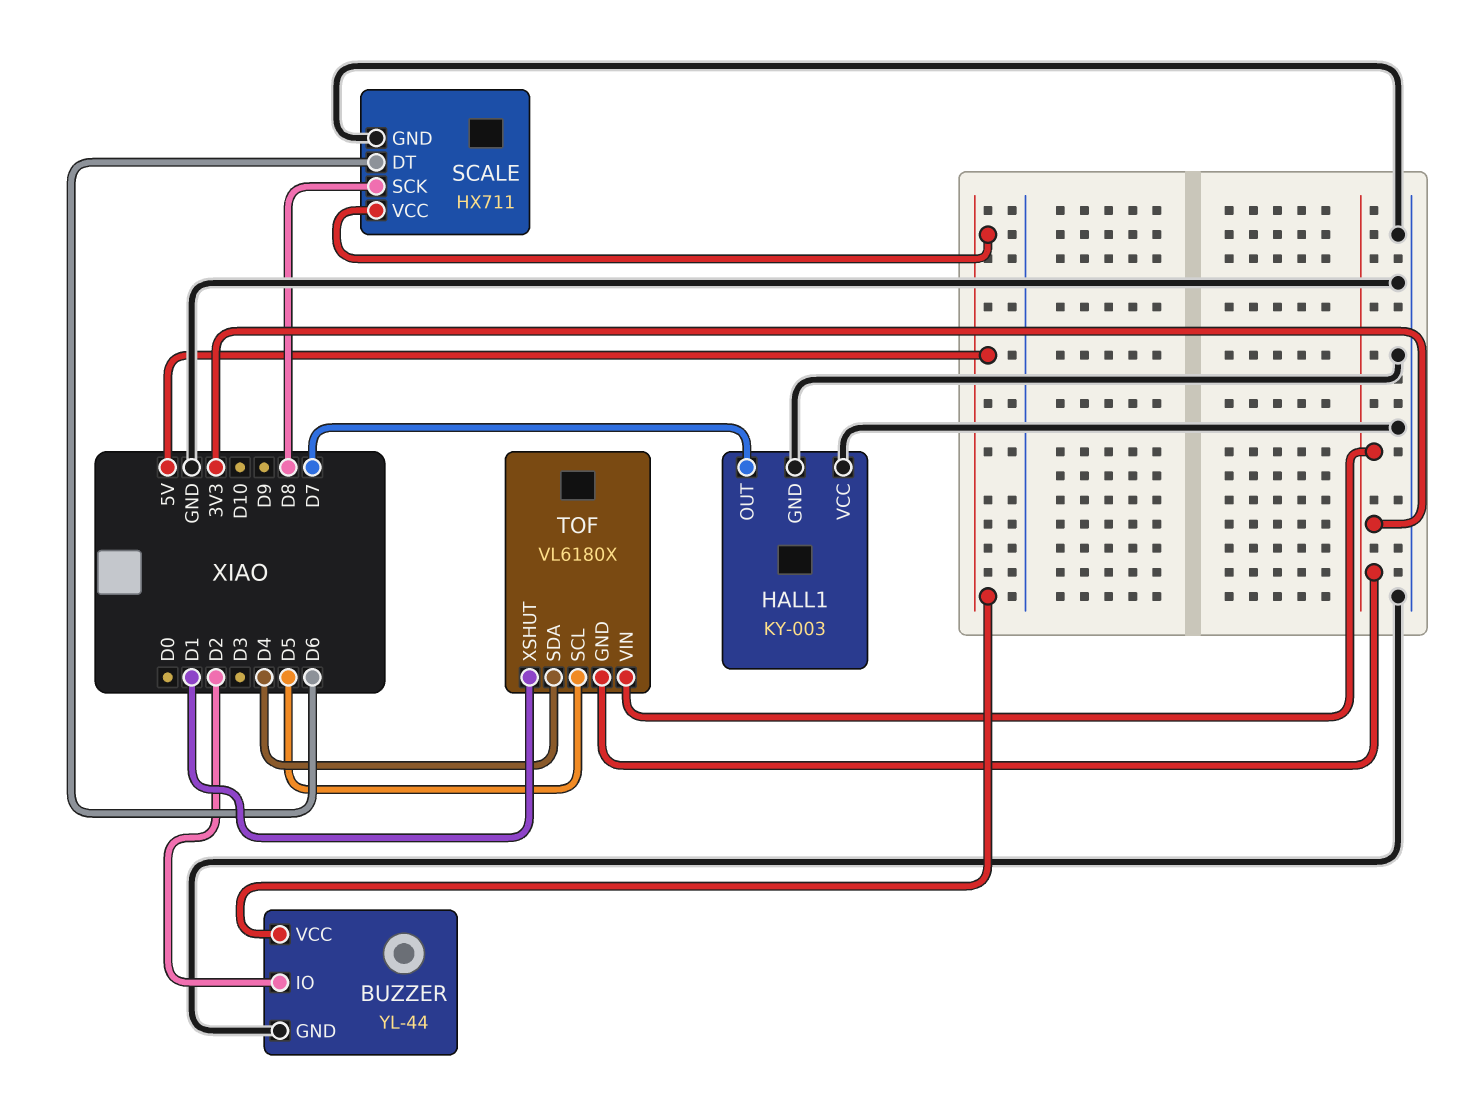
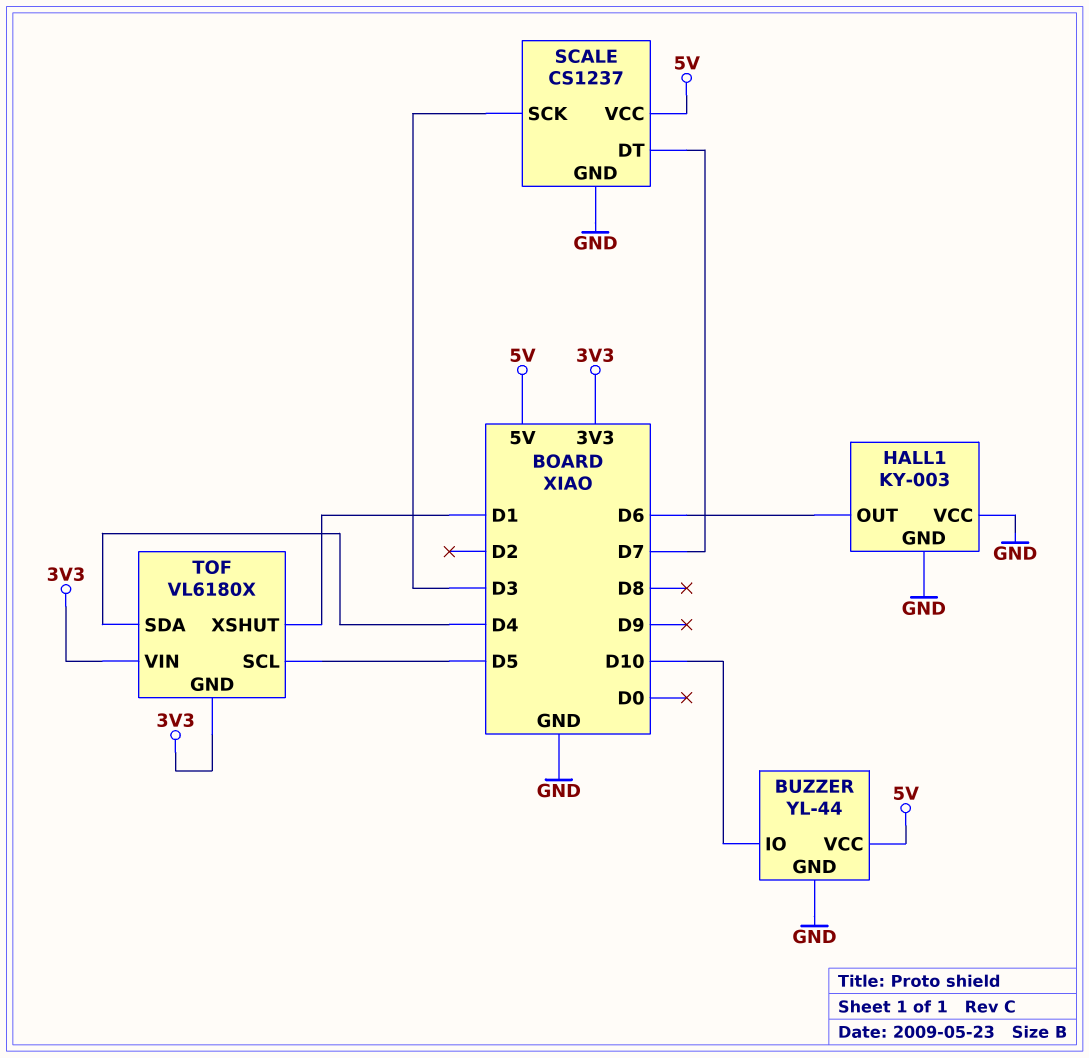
BUZZER pin IO: D2 -> D10
HALL1 pin OUT: D7 -> D6
SCALE: HX711 -> CS1237
SCALE pin DT: D6 -> D7
SCALE pin SCK: D8 -> D3

